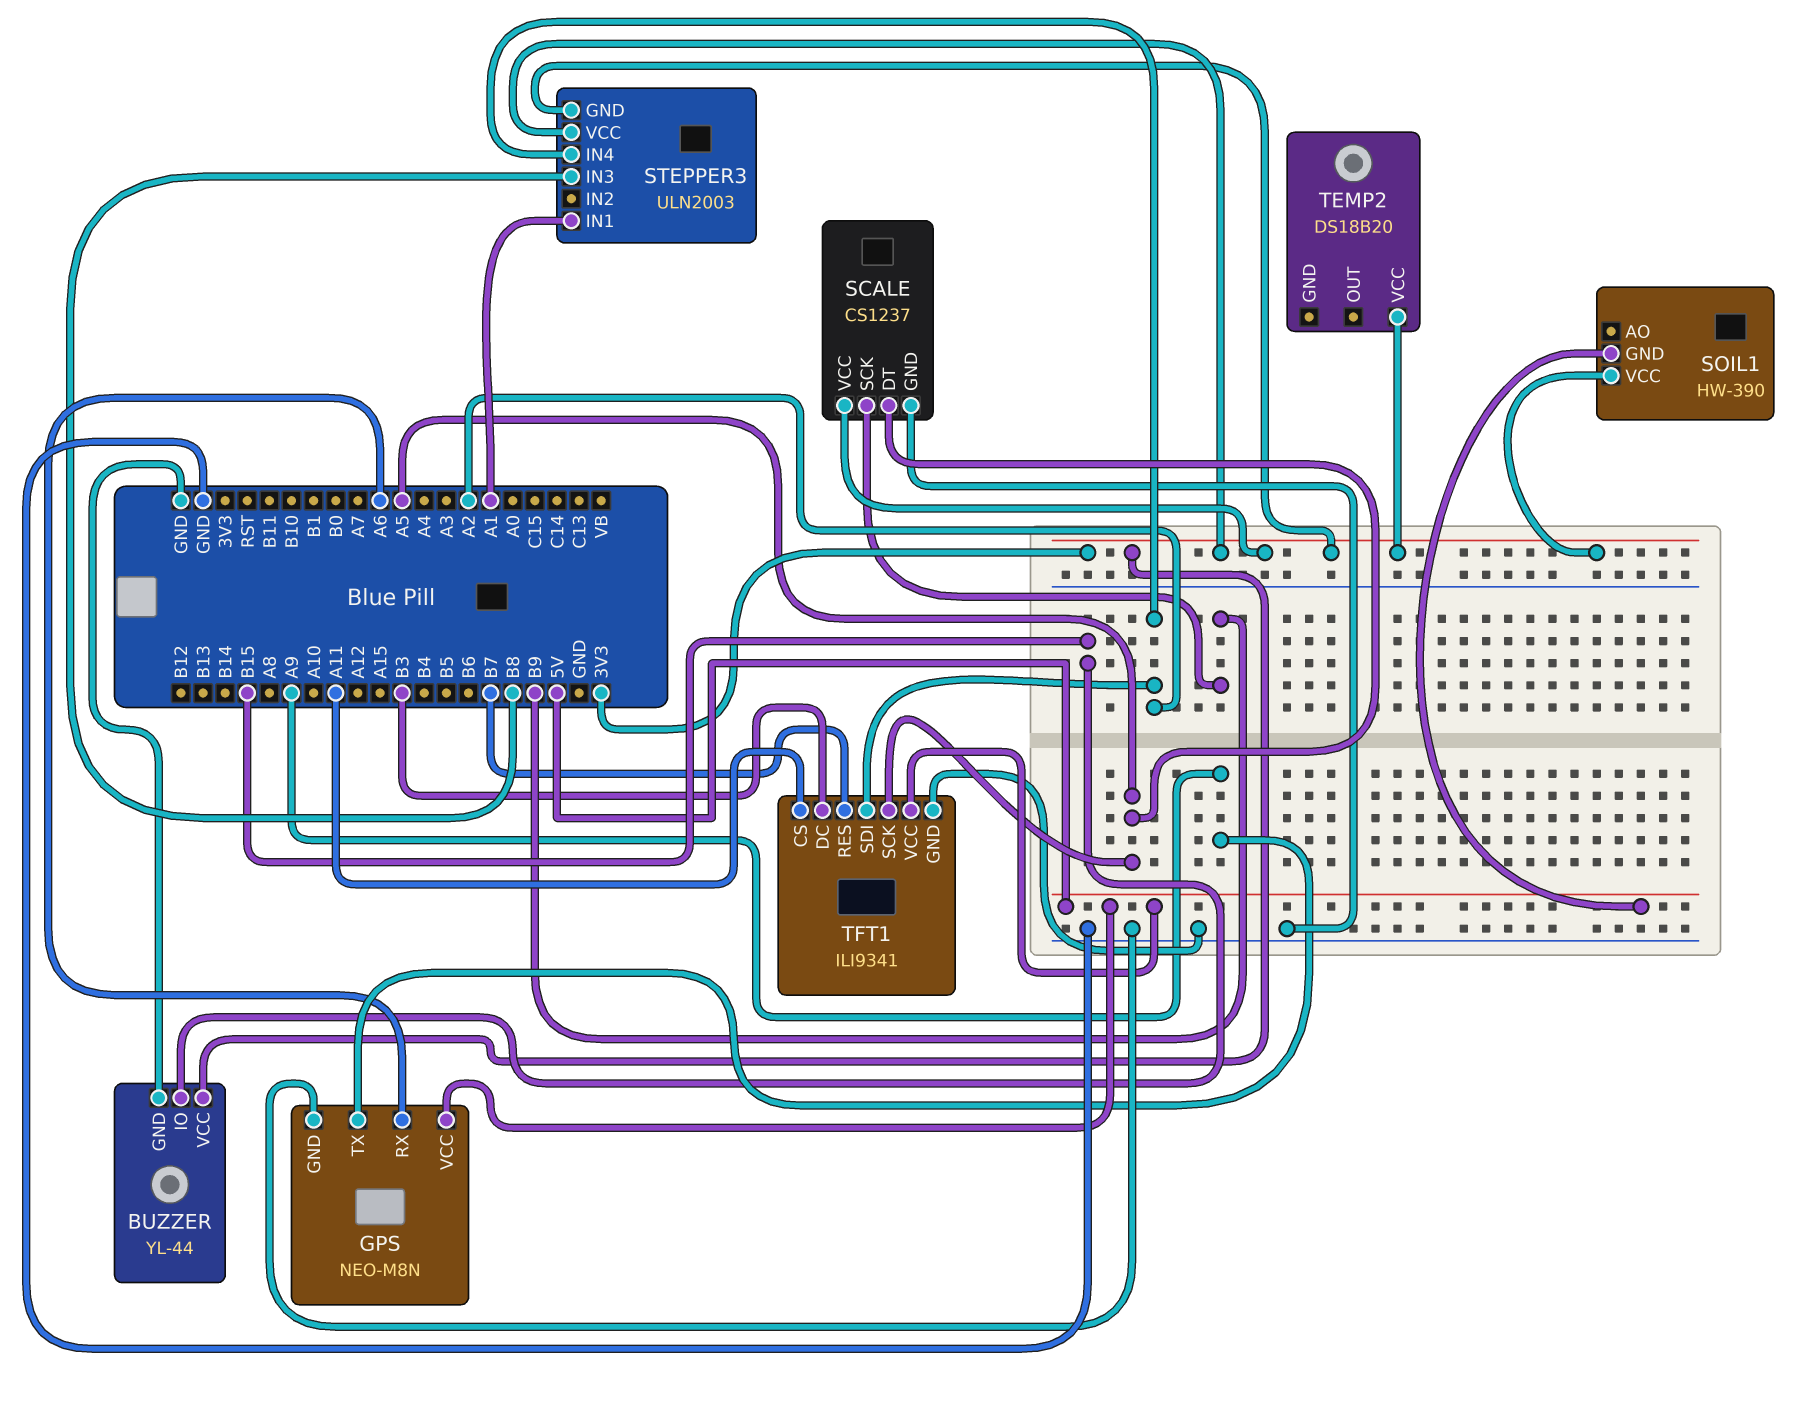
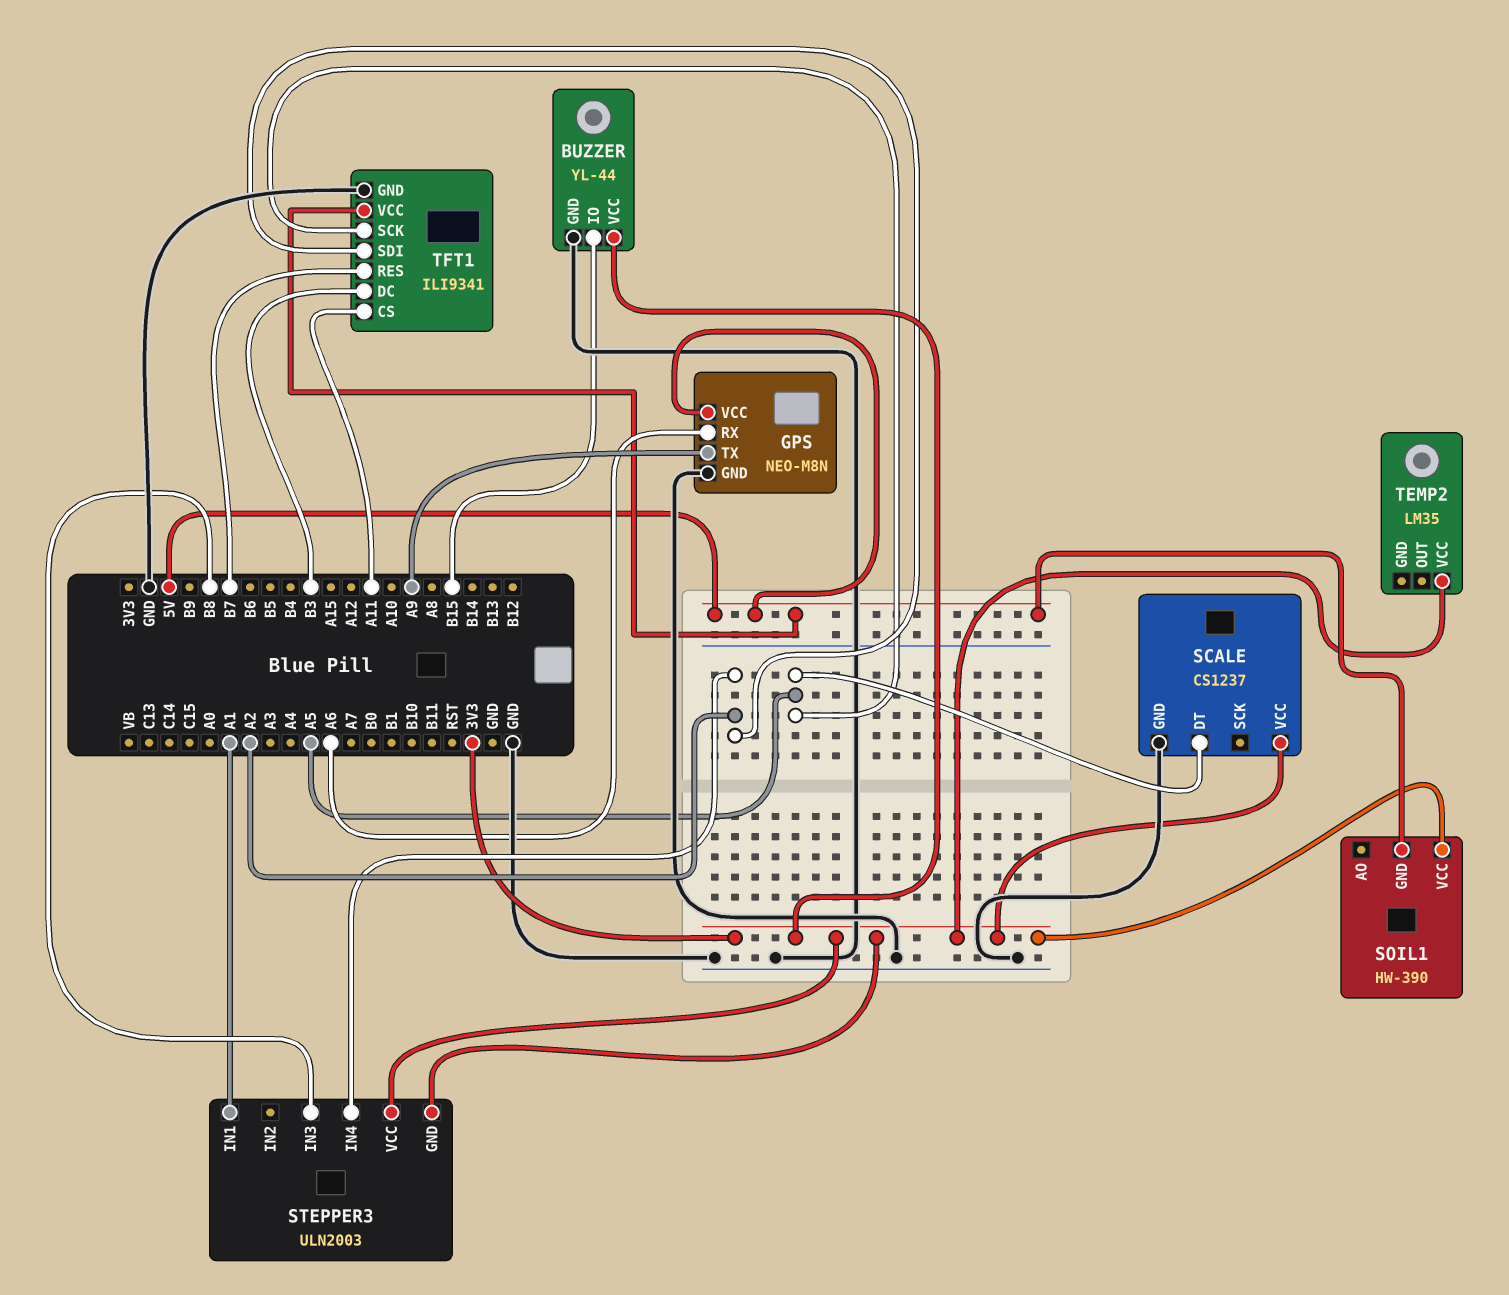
SCALE pin SCK: B9 -> none
TEMP2: DS18B20 -> LM35

